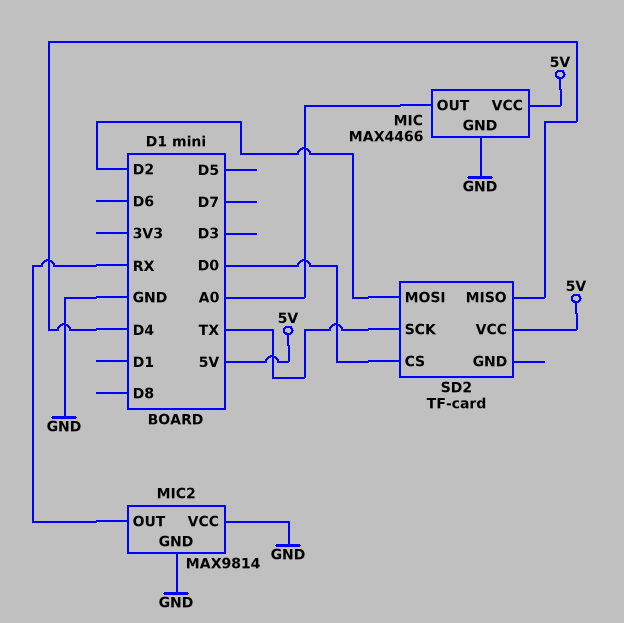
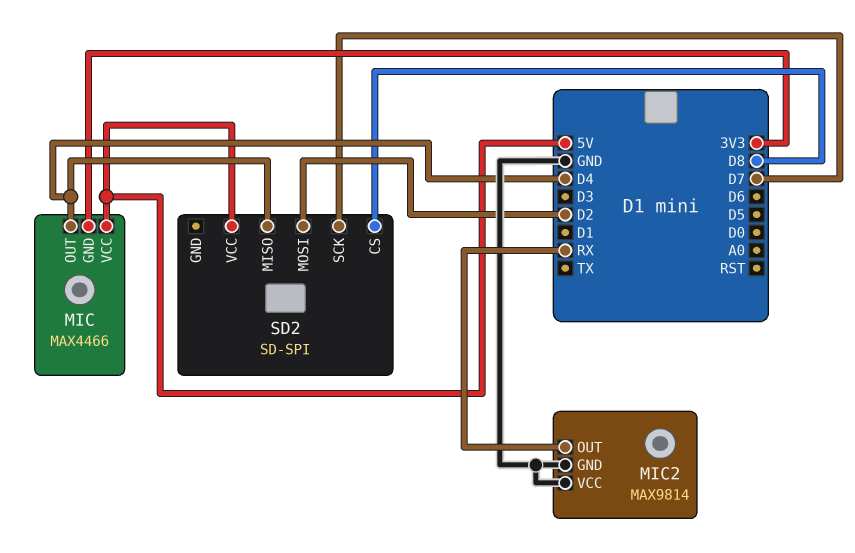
MIC pin GND: GND -> 3V3
MIC pin OUT: A0 -> D4
SD2: TF-card -> SD-SPI
SD2 pin CS: D0 -> D8
SD2 pin SCK: TX -> D7

